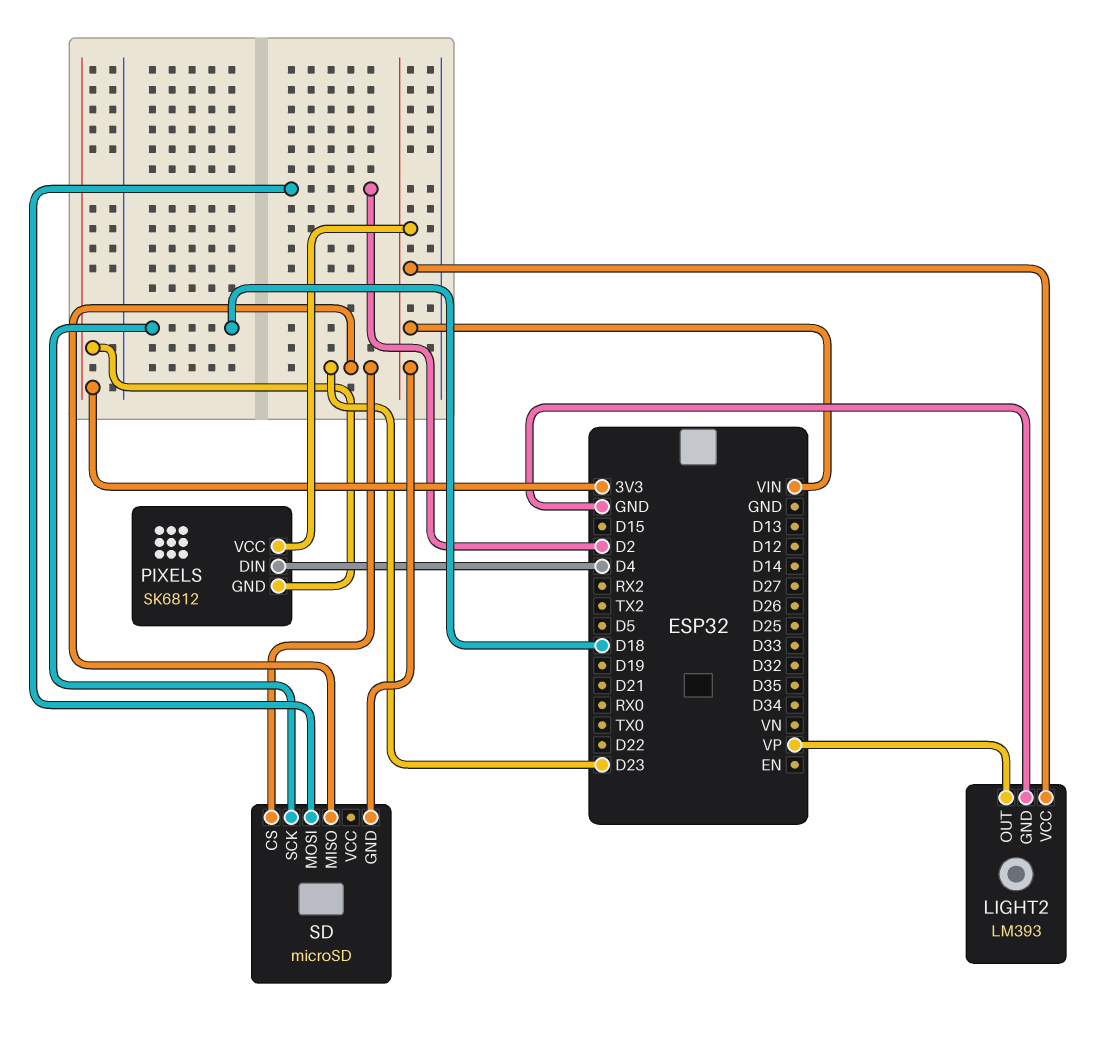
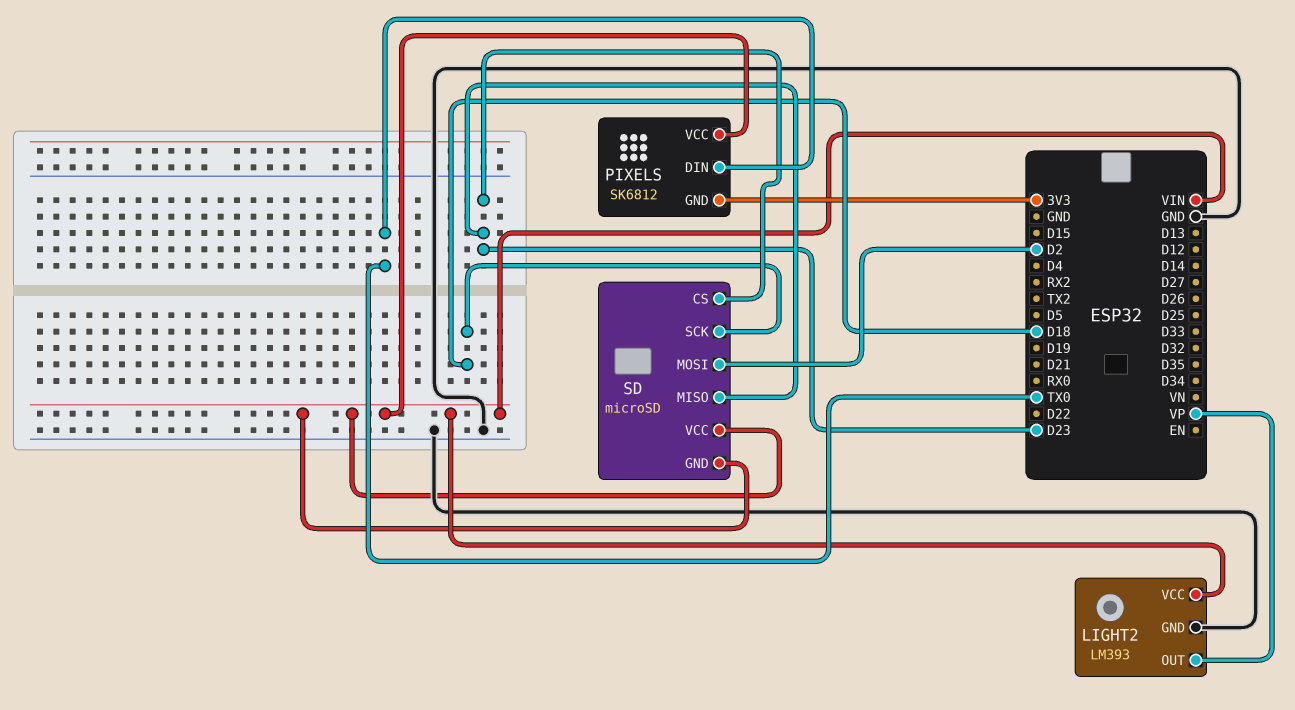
PIXELS pin DIN: D4 -> TX0
SD pin VCC: none -> VIN

